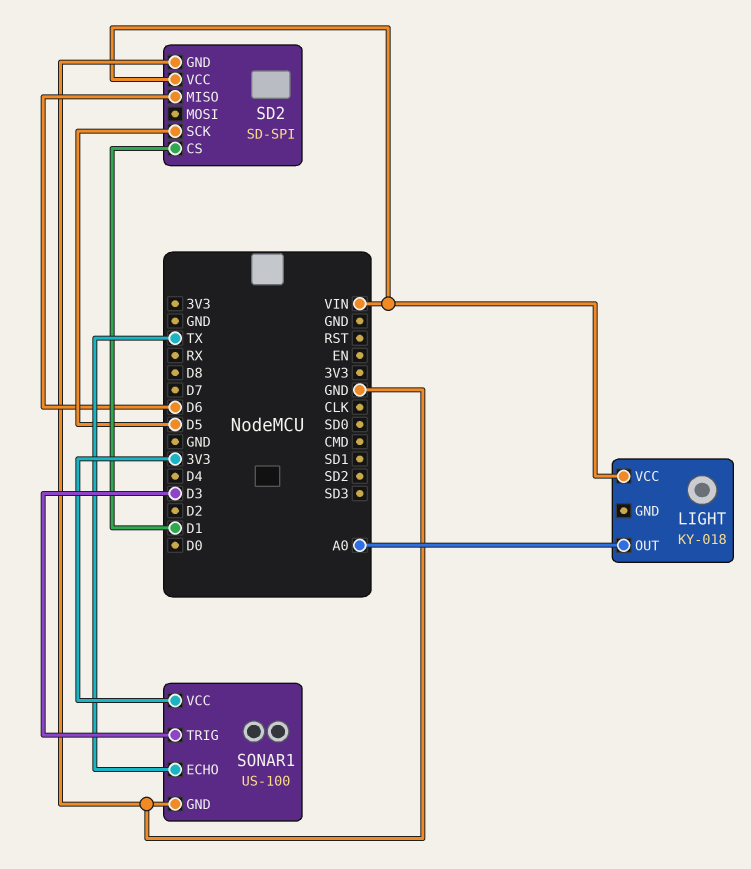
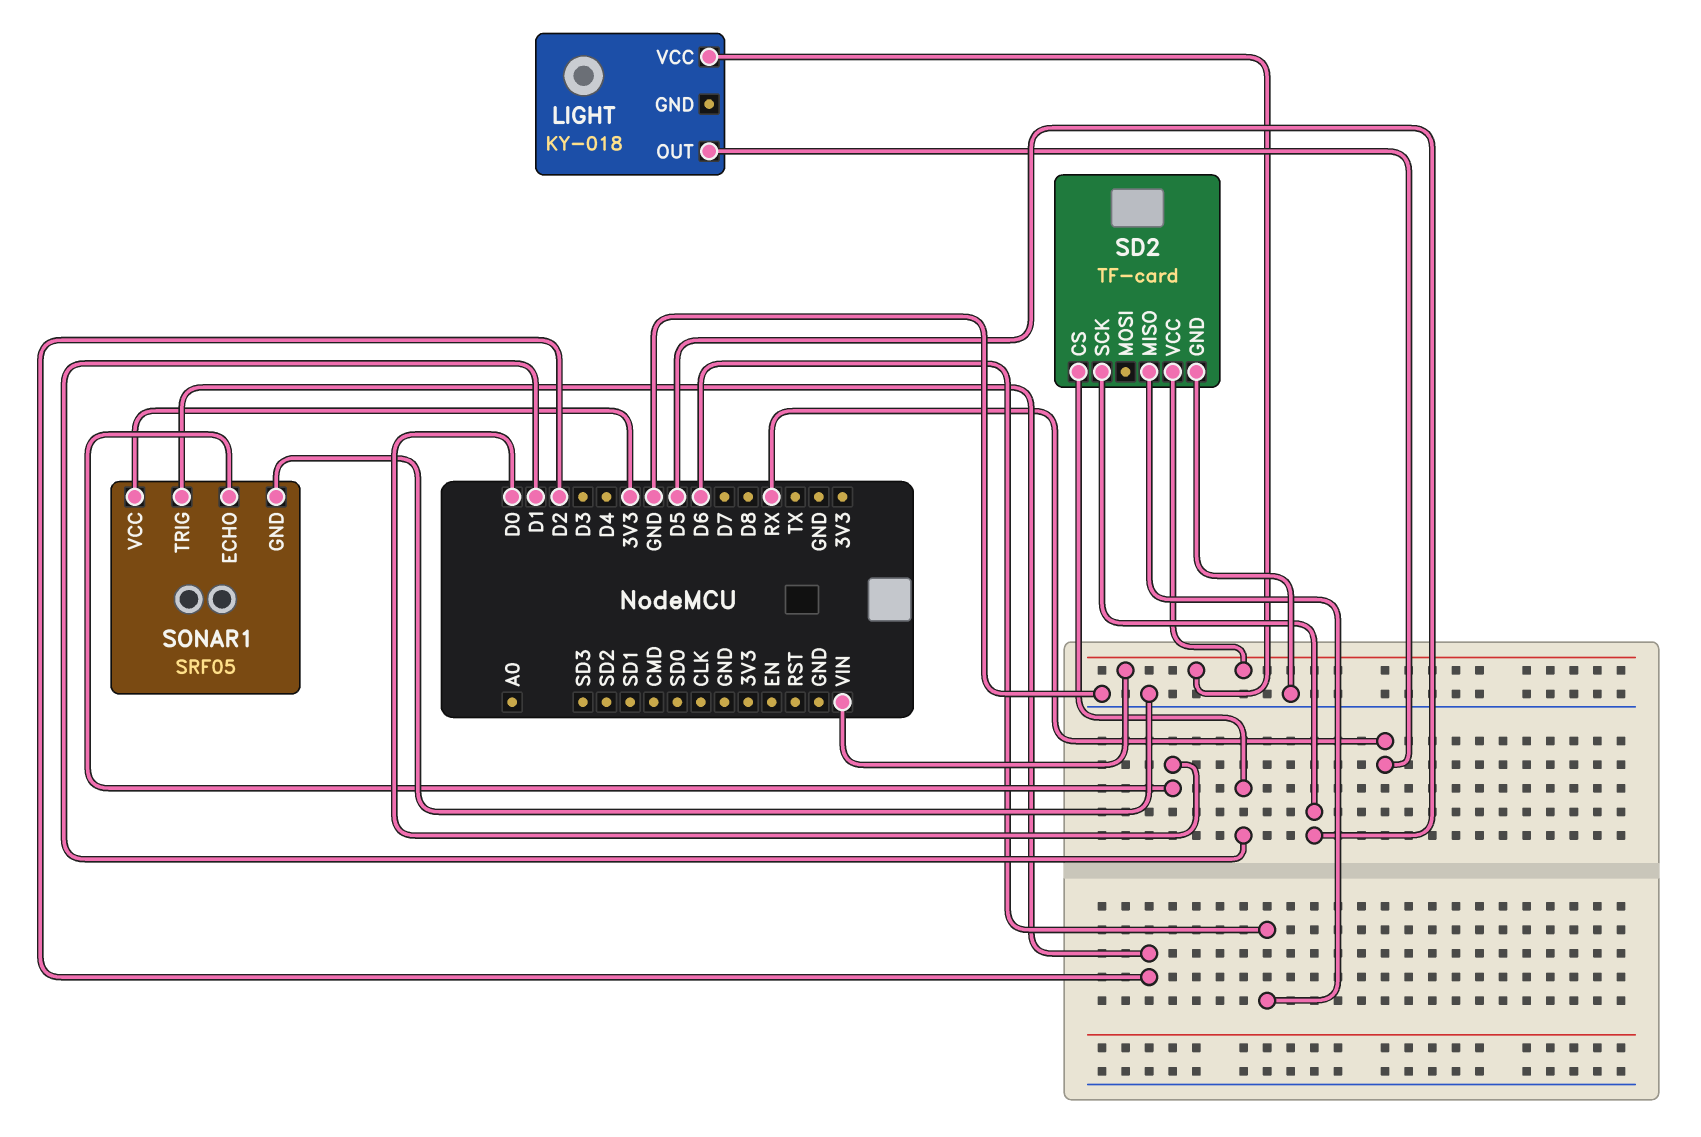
LIGHT pin OUT: A0 -> RX
SD2: SD-SPI -> TF-card
SONAR1: US-100 -> SRF05
SONAR1 pin ECHO: TX -> D0
SONAR1 pin TRIG: D3 -> D2

